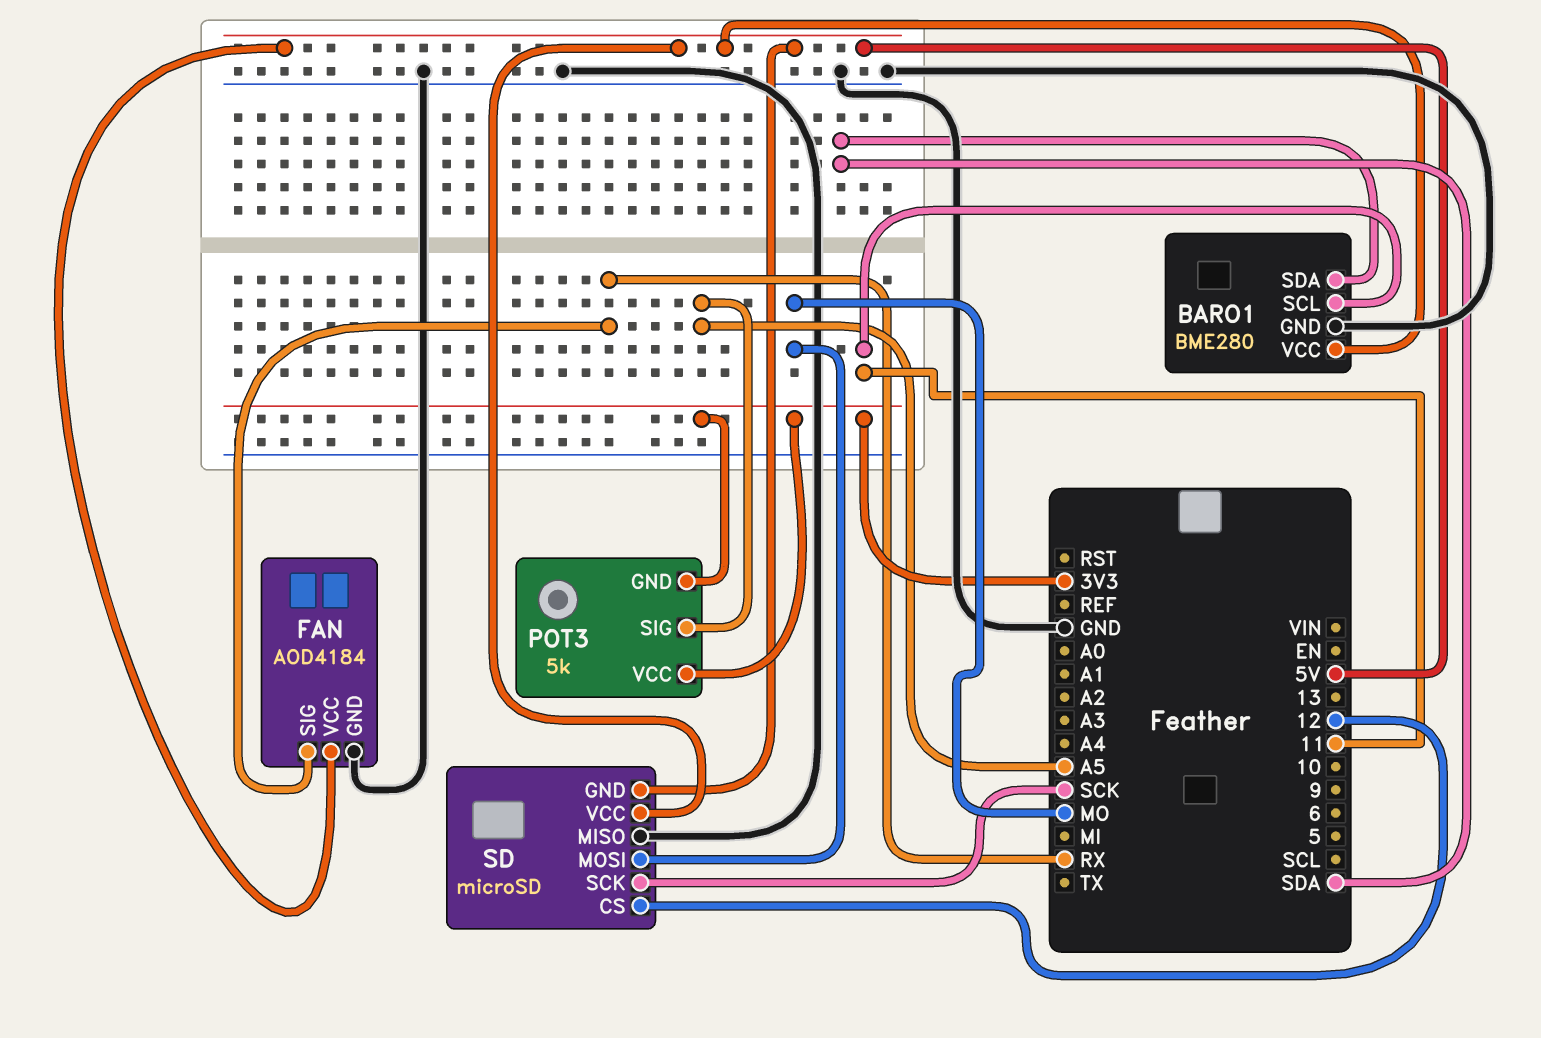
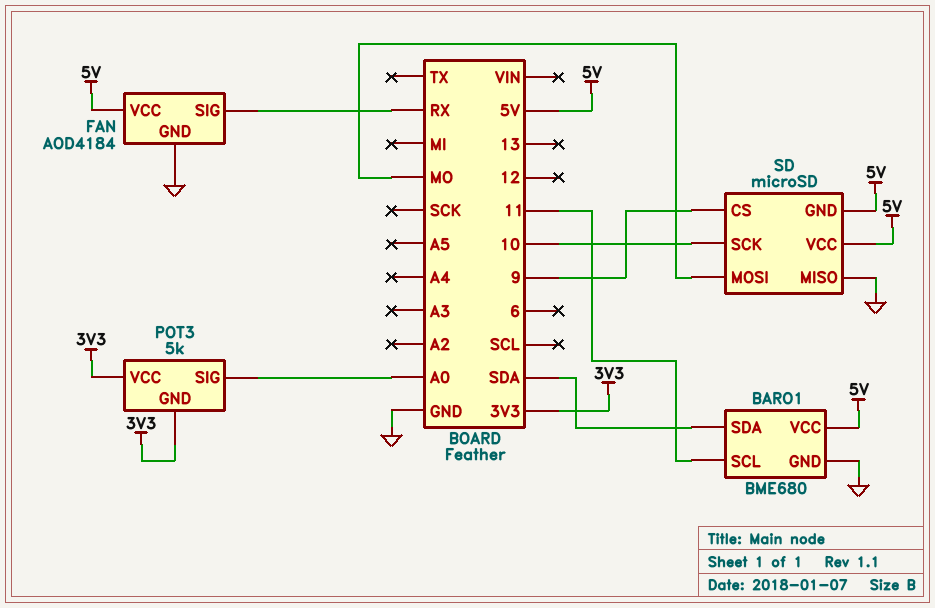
BARO1: BME280 -> BME680
POT3 pin SIG: A5 -> A0
SD pin CS: 12 -> 9
SD pin SCK: SCK -> 10

